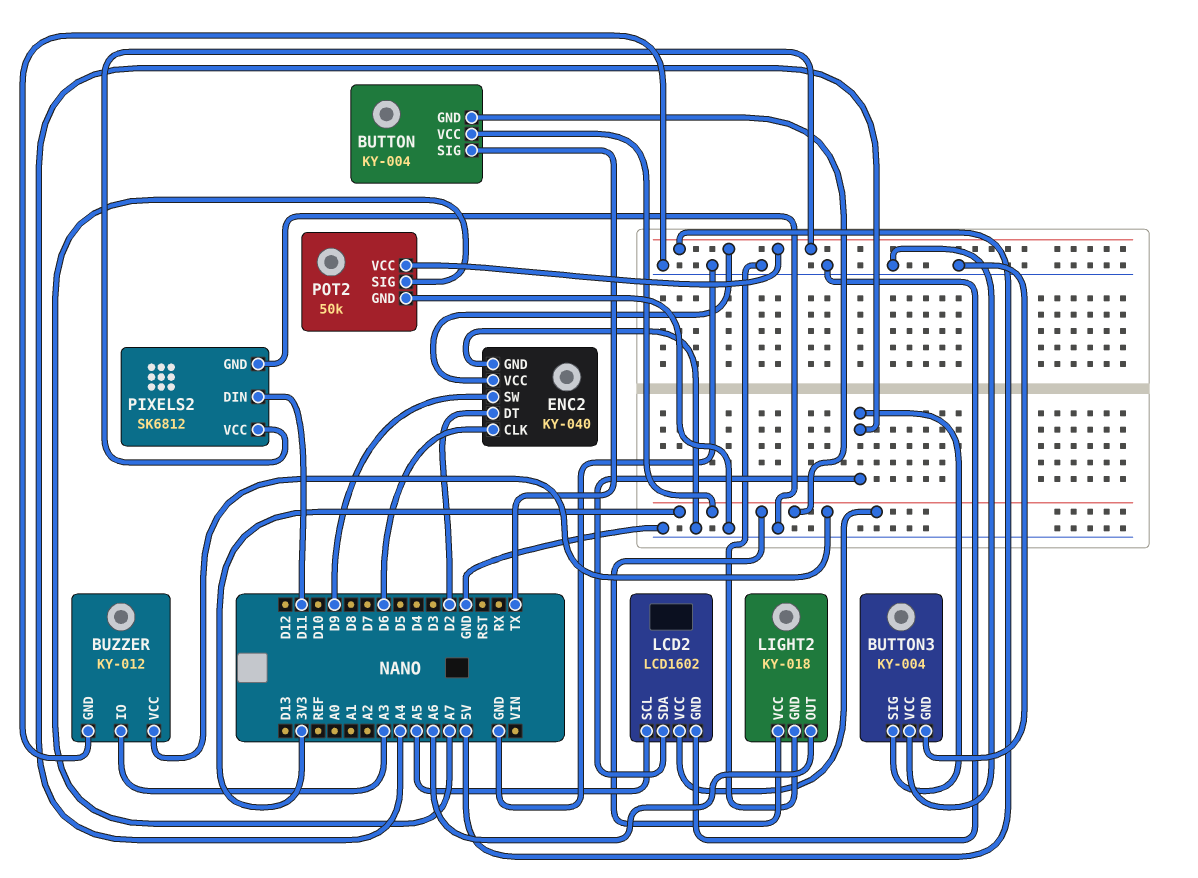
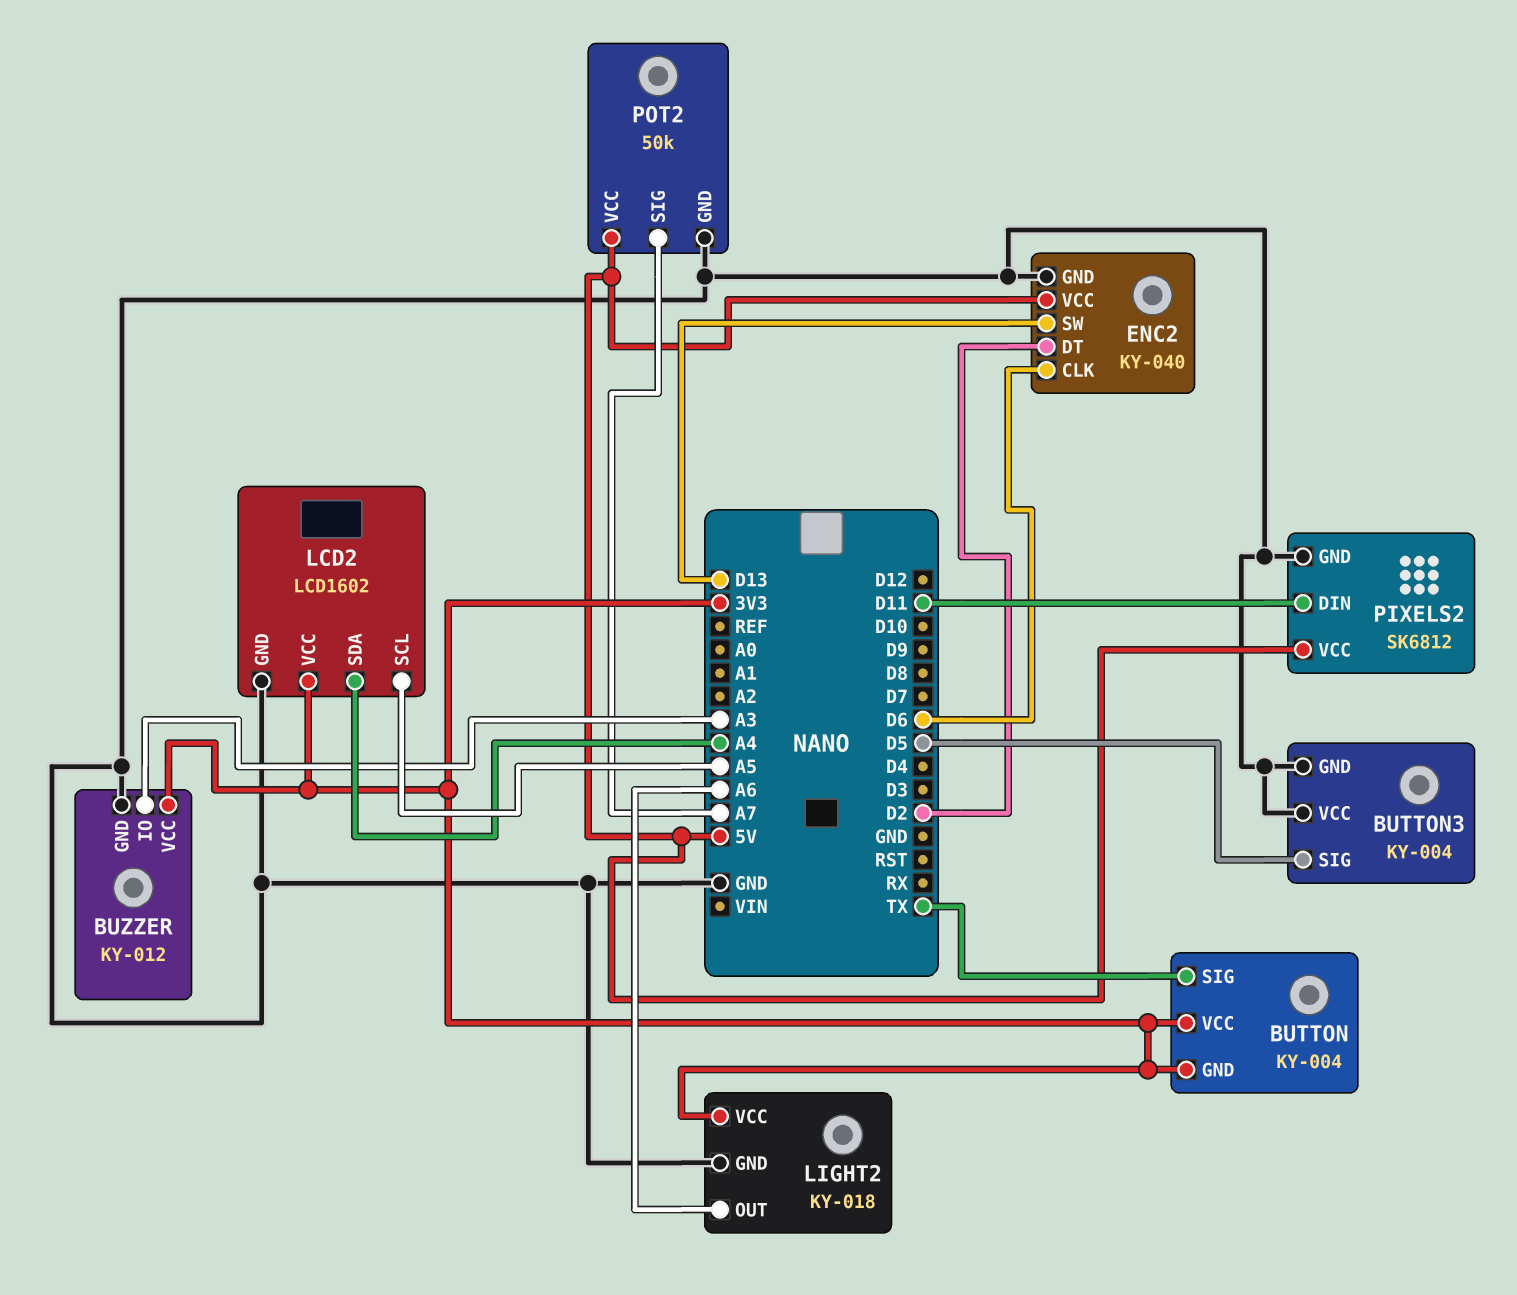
BUTTON3 pin SIG: A4 -> D5
ENC2 pin SW: D9 -> D13

